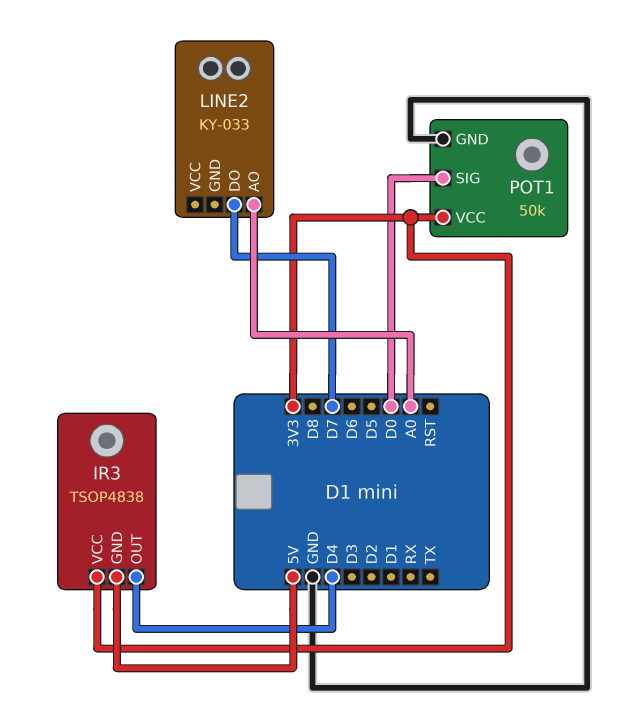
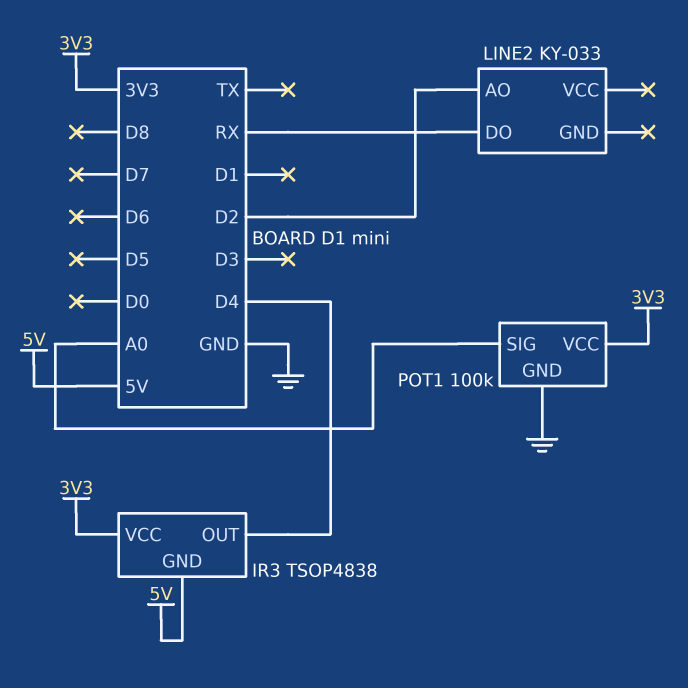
LINE2 pin AO: A0 -> D2
LINE2 pin DO: D7 -> RX
POT1: 50k -> 100k
POT1 pin SIG: D0 -> A0

